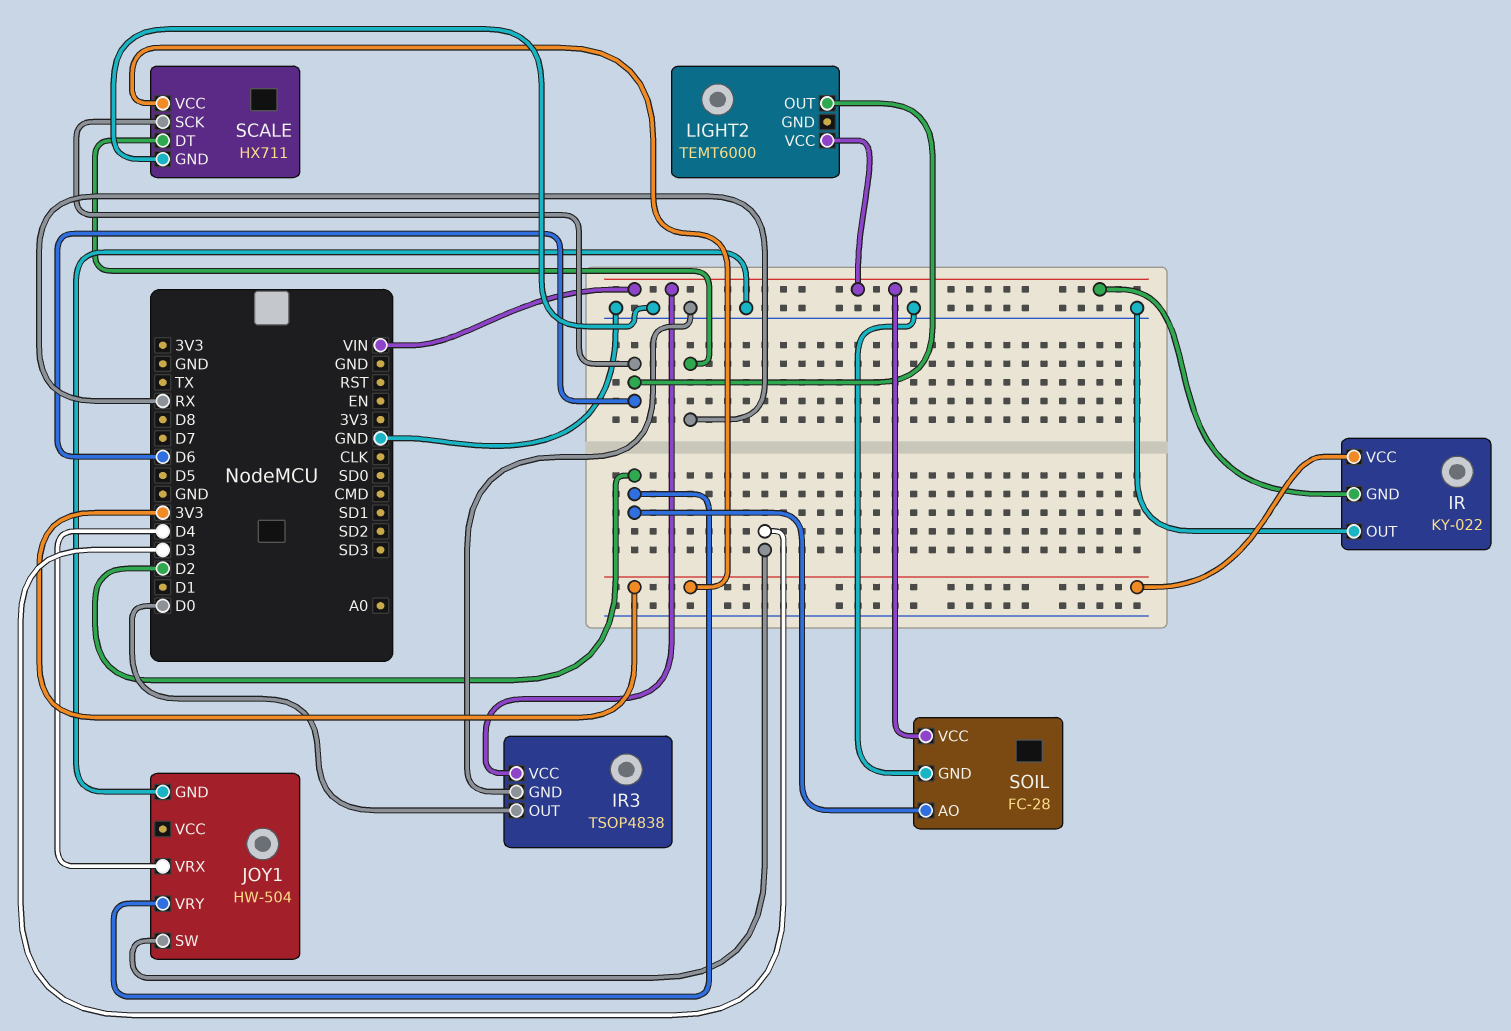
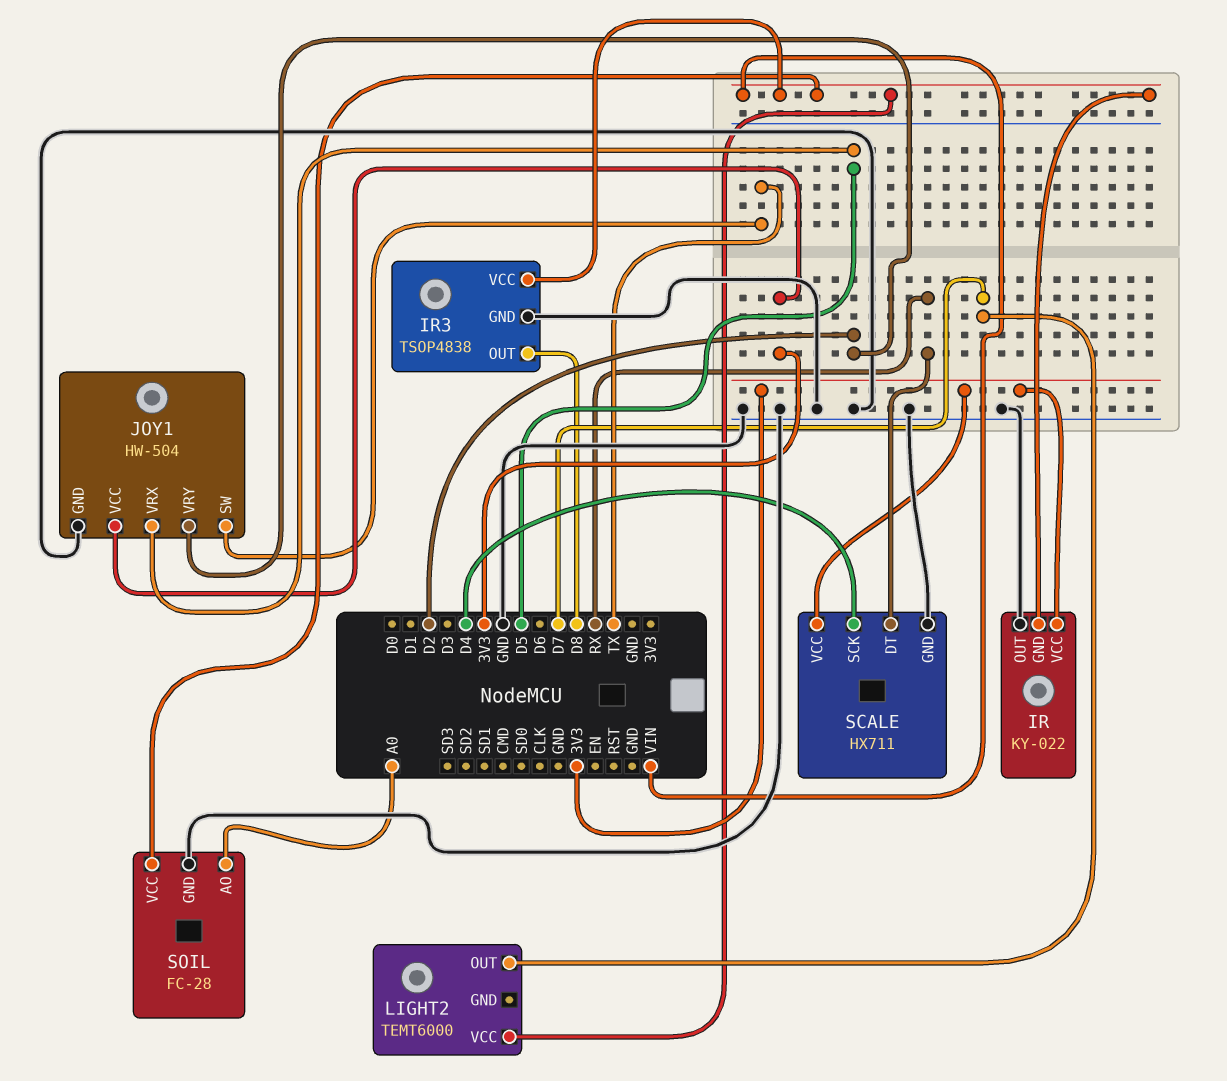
IR3 pin OUT: D0 -> D8
JOY1 pin SW: D3 -> TX
JOY1 pin VCC: none -> 3V3
JOY1 pin VRX: D4 -> D5
LIGHT2 pin OUT: D6 -> D7
SCALE pin SCK: D6 -> D4
SOIL pin AO: D2 -> A0

